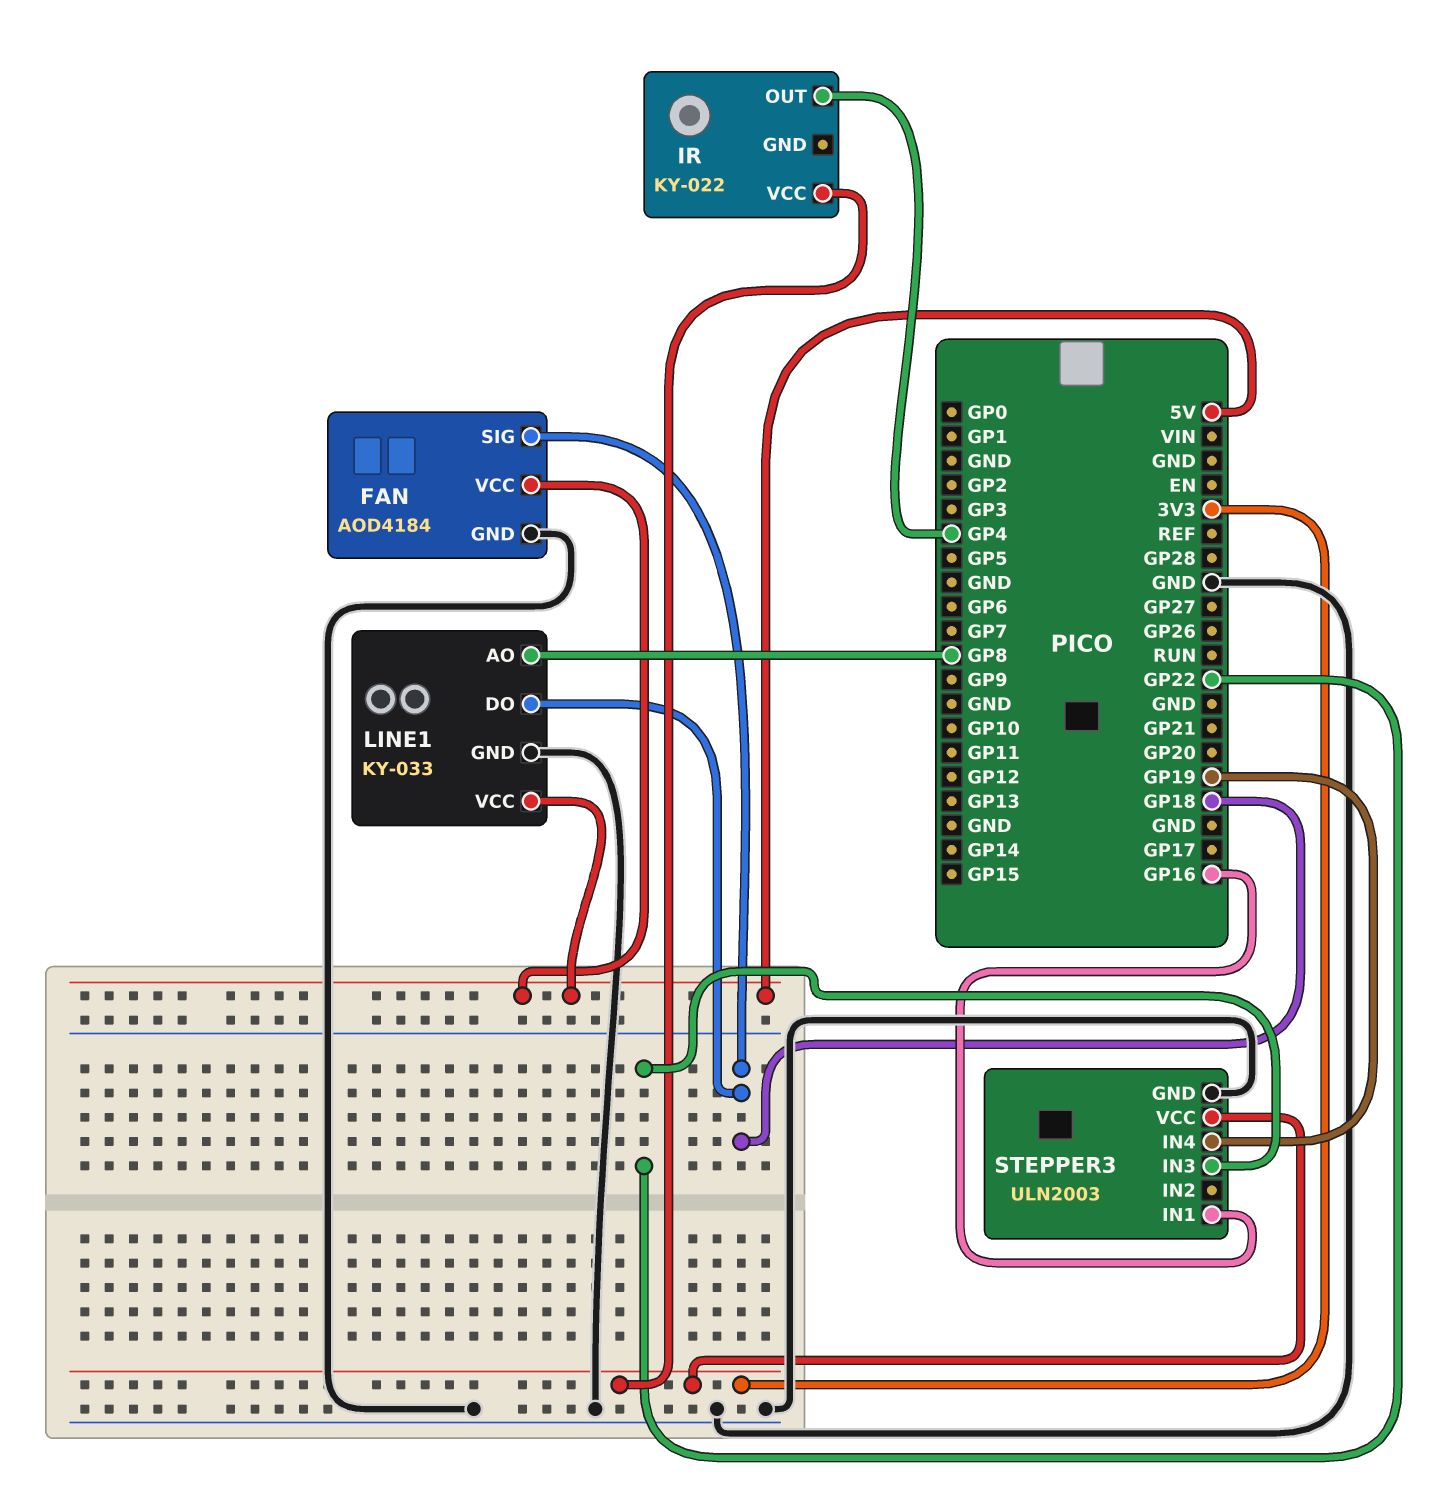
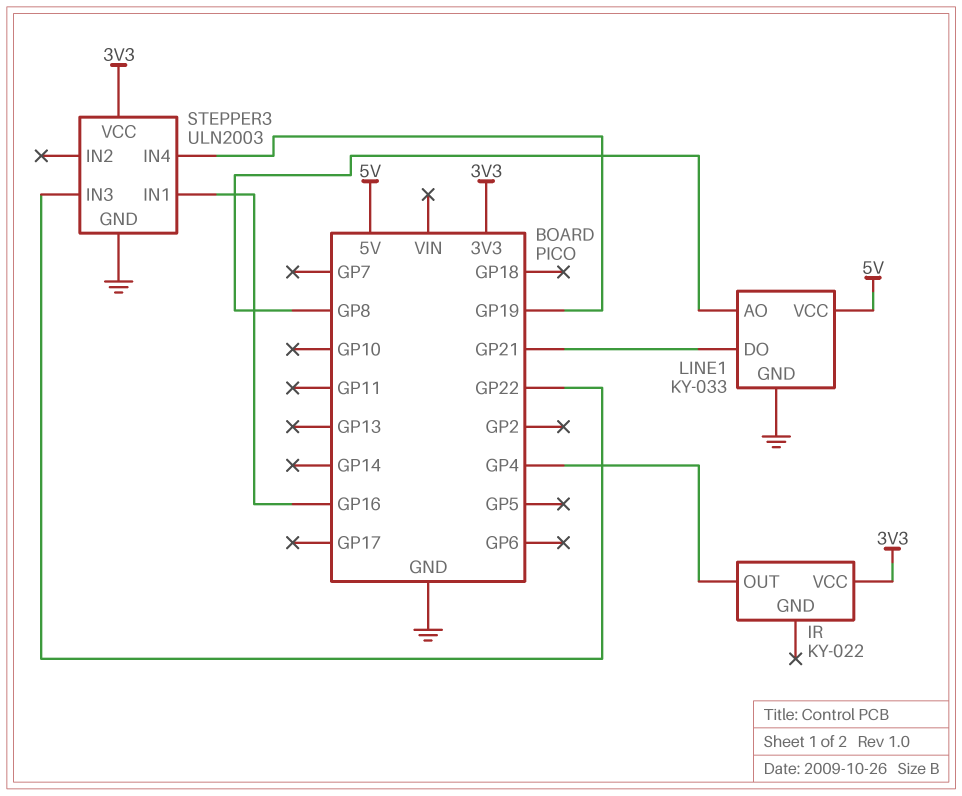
FAN: AOD4184 -> none
FAN pin GND: GND -> none
FAN pin SIG: GP18 -> none
FAN pin VCC: 5V -> none
LINE1 pin DO: GP18 -> GP21

